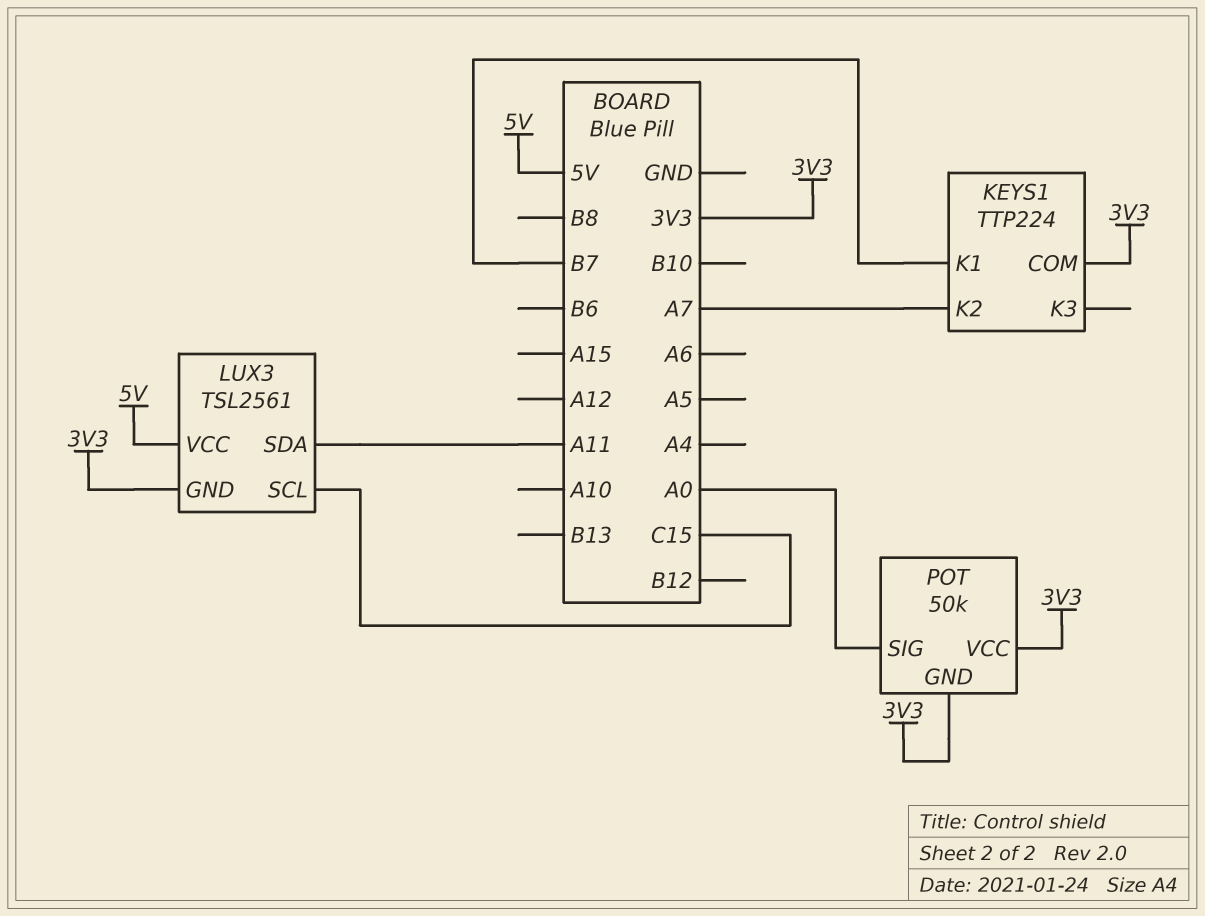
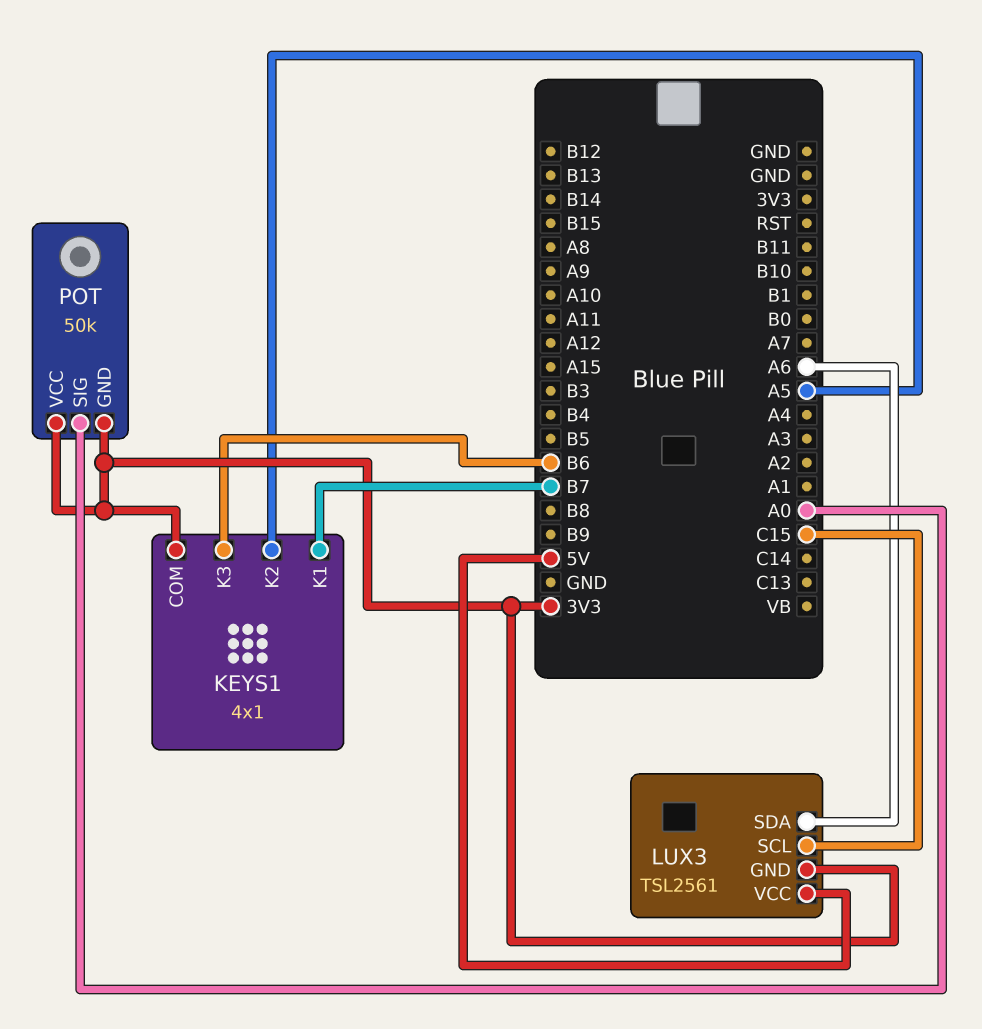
KEYS1: TTP224 -> 4x1
KEYS1 pin K2: A7 -> A5
KEYS1 pin K3: none -> B6
LUX3 pin SDA: A11 -> A6

